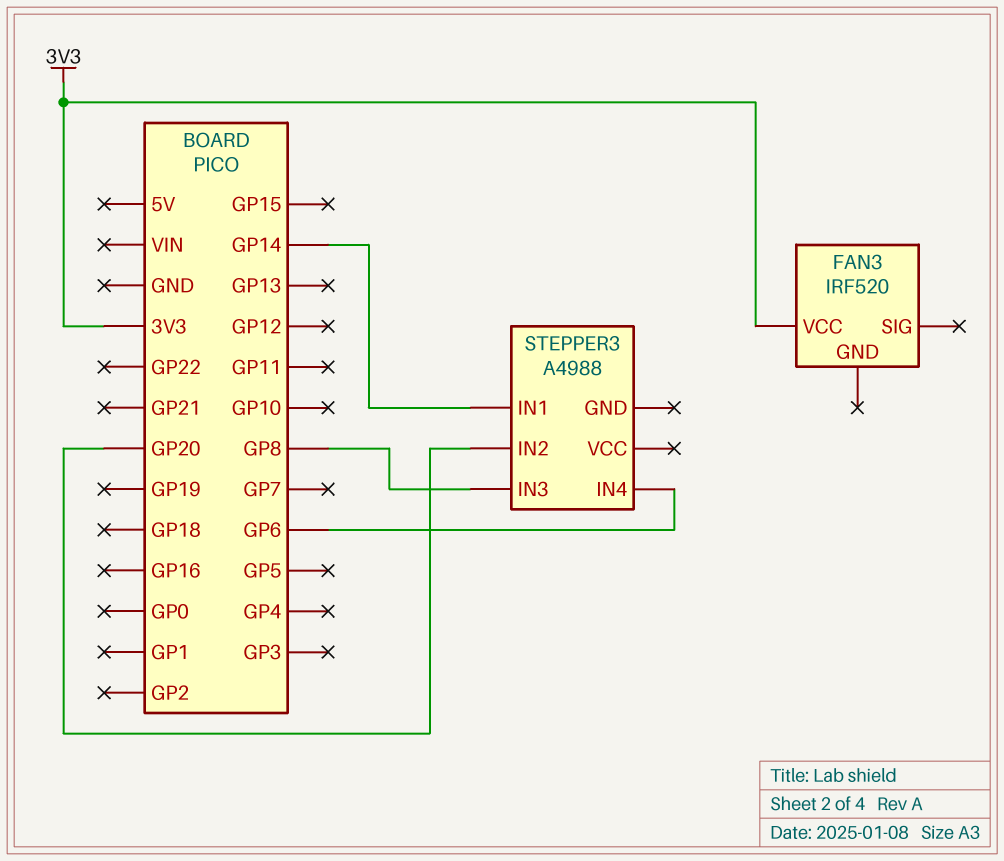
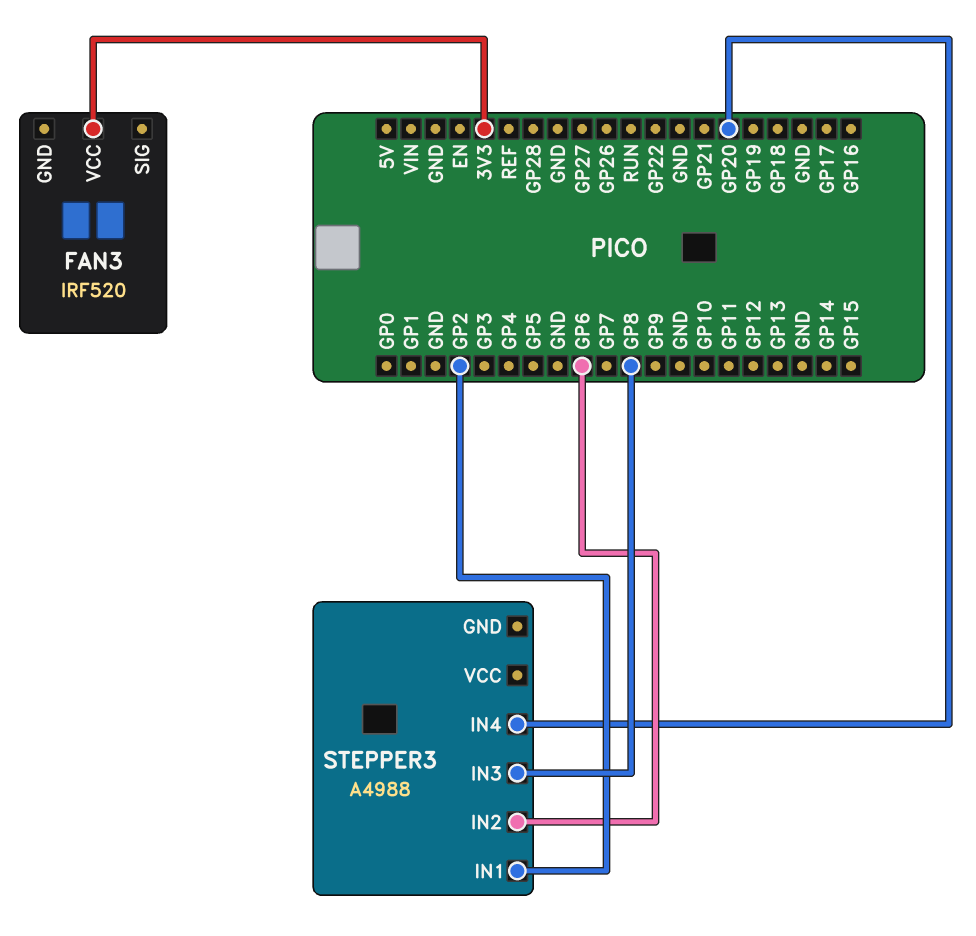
STEPPER3 pin IN1: GP14 -> GP2
STEPPER3 pin IN2: GP20 -> GP6
STEPPER3 pin IN4: GP6 -> GP20

